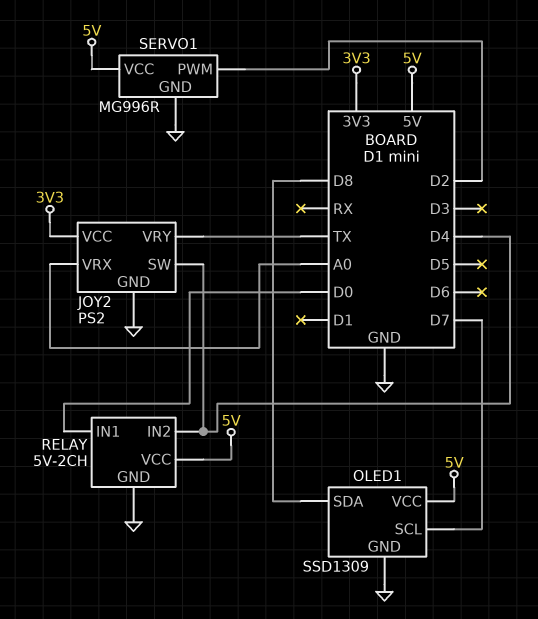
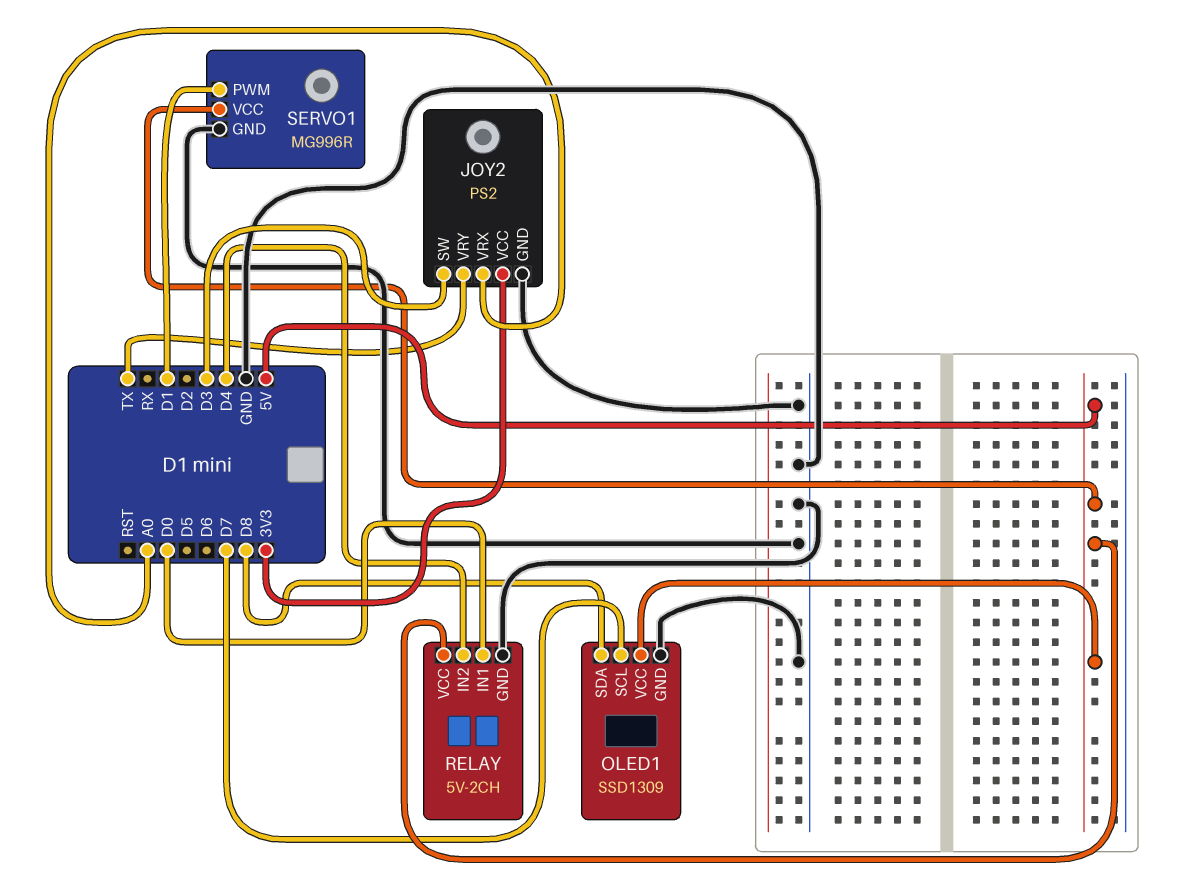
JOY2 pin SW: D4 -> D3
SERVO1 pin PWM: D2 -> D1

